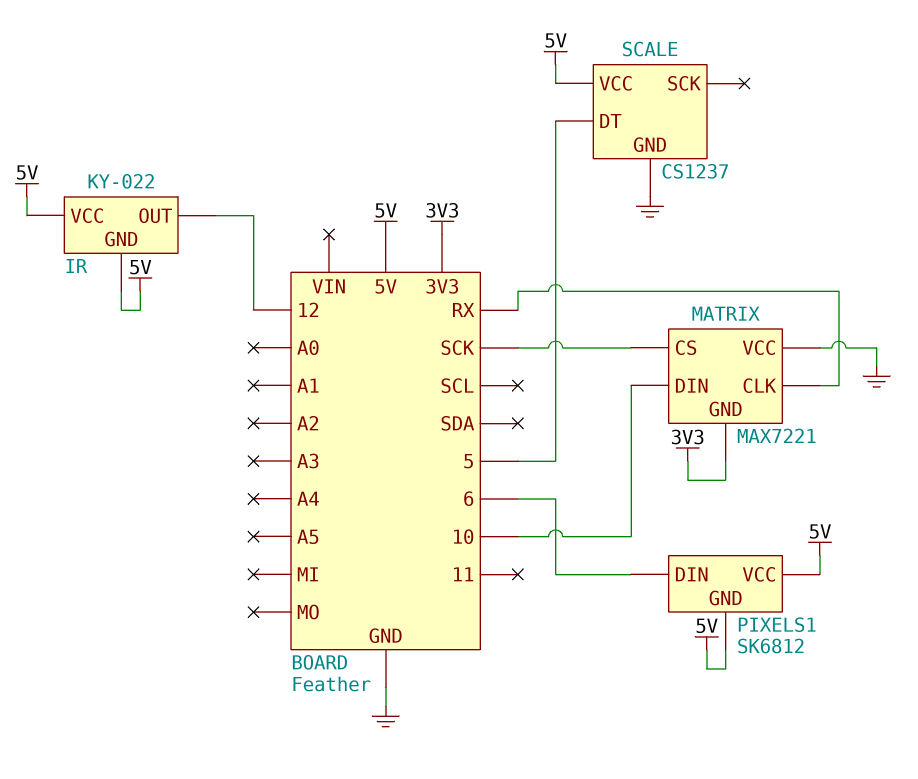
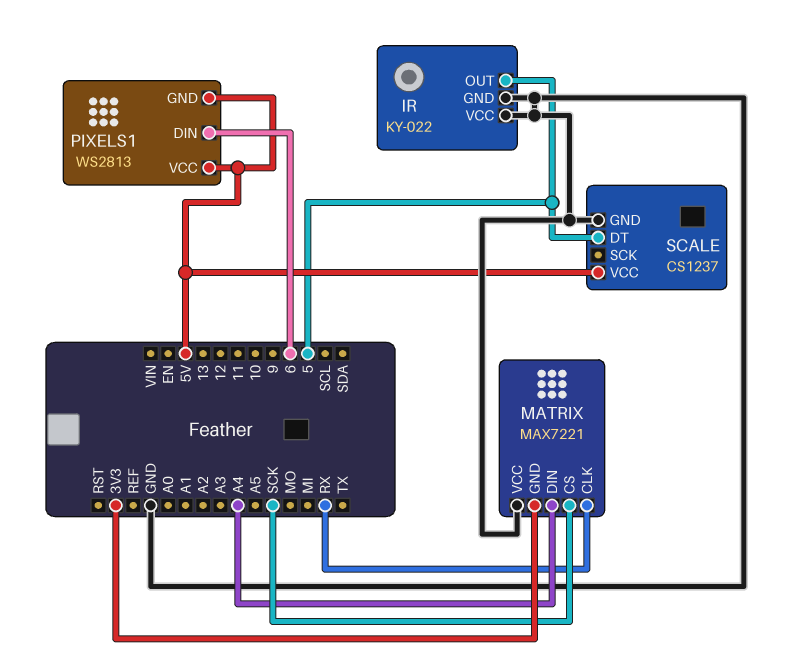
IR pin GND: 5V -> GND
IR pin OUT: 12 -> 5
IR pin VCC: 5V -> GND
MATRIX pin DIN: 10 -> A4
PIXELS1: SK6812 -> WS2813

